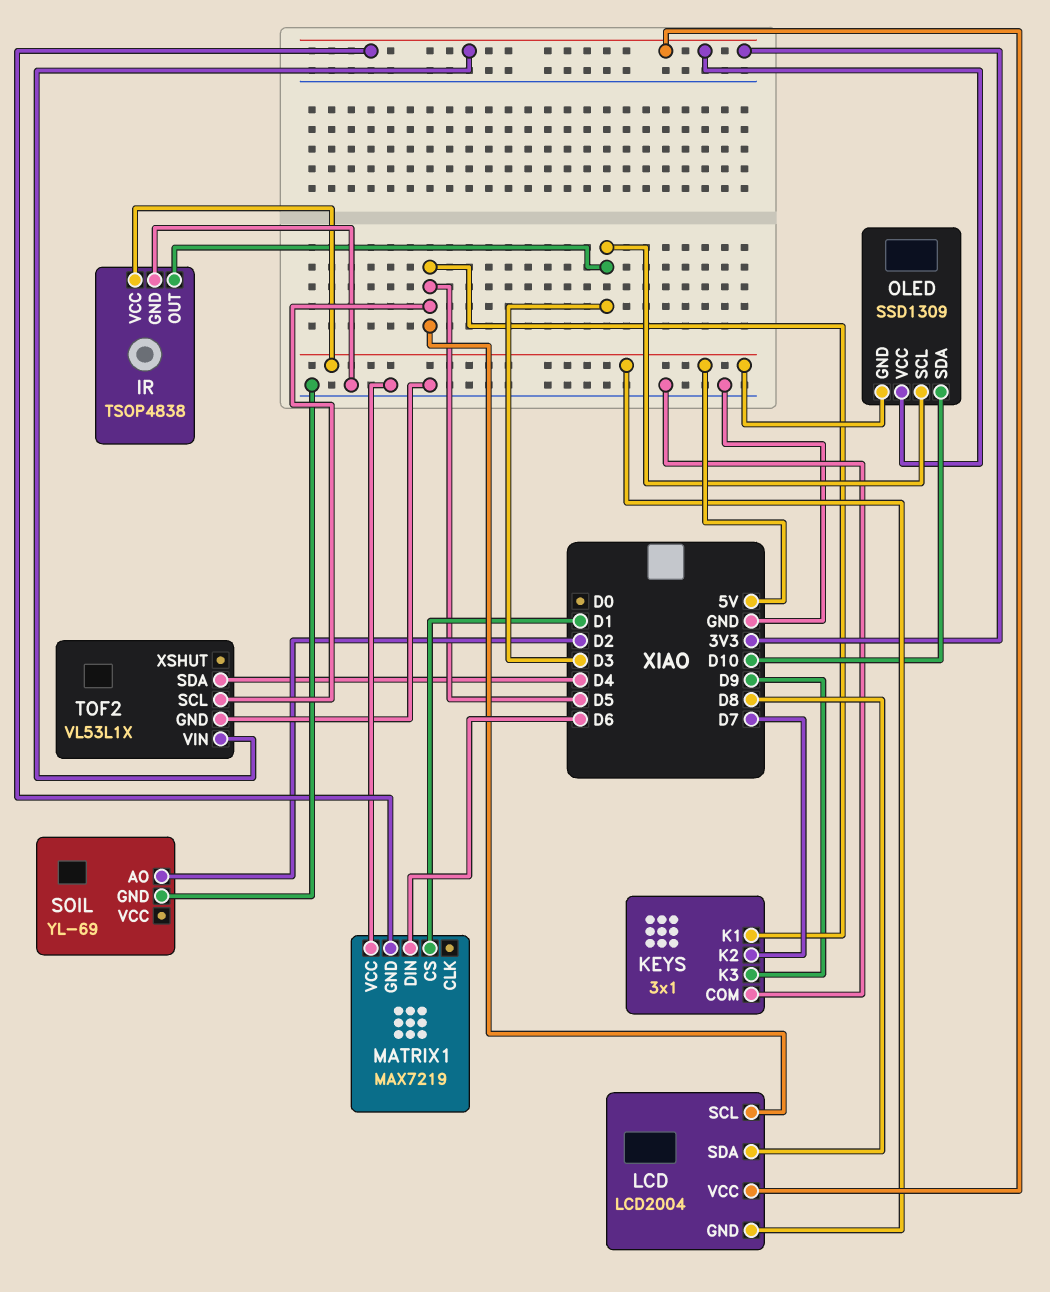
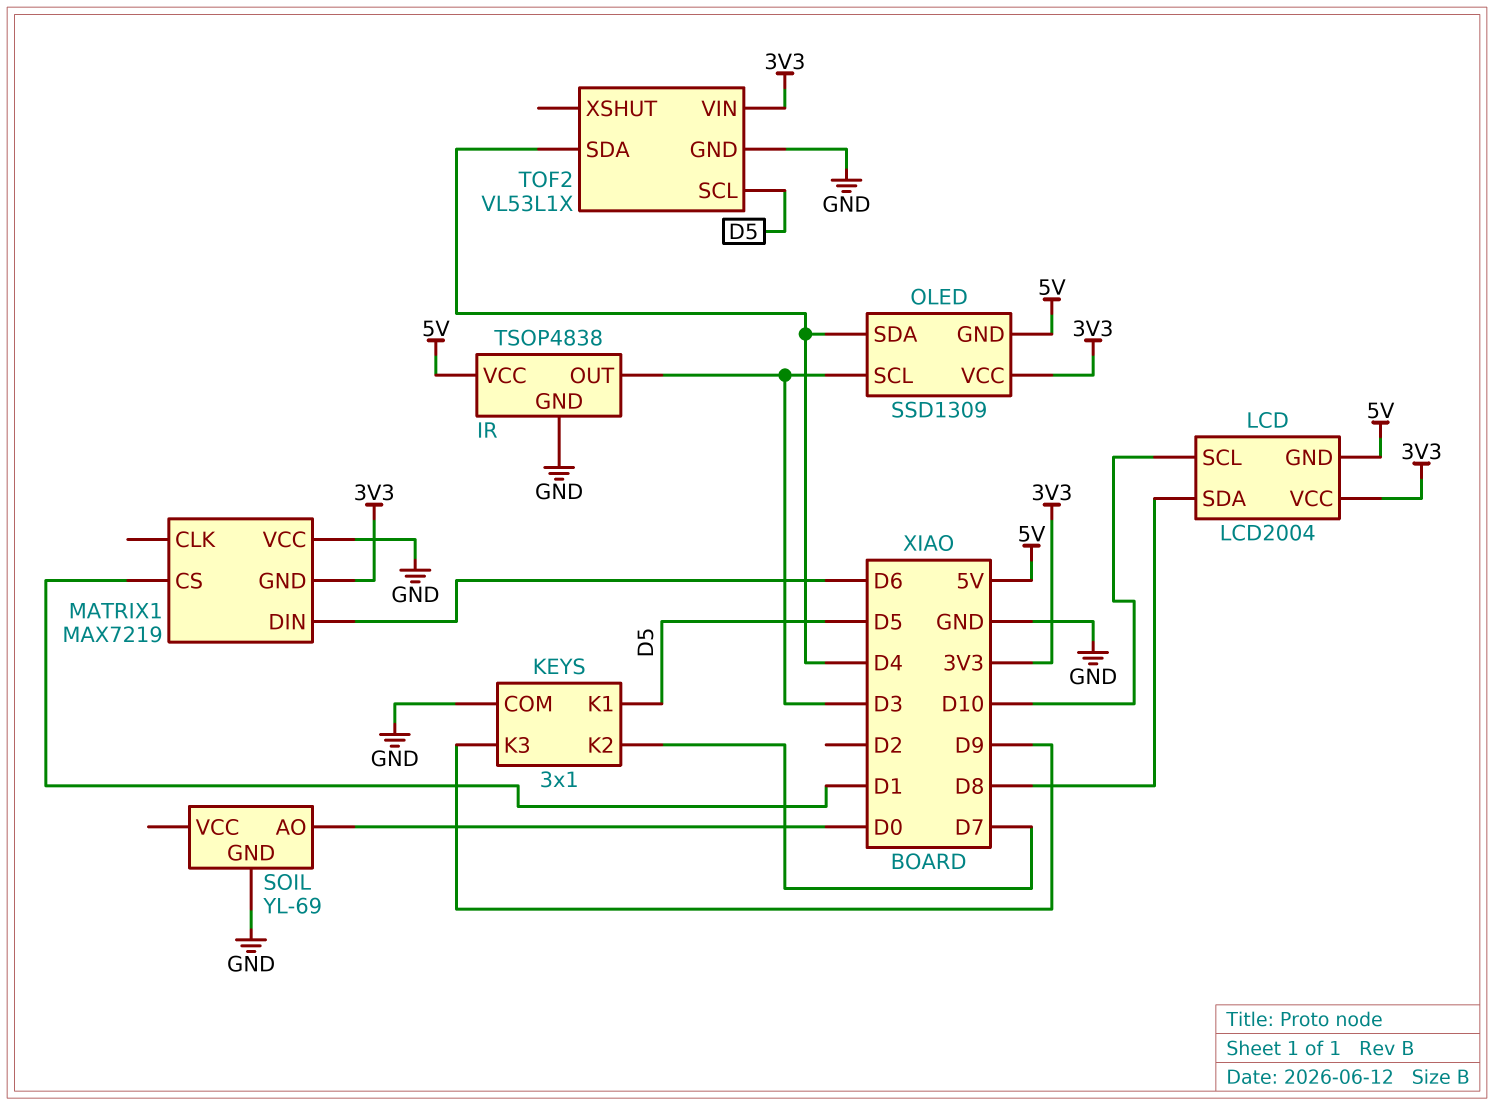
LCD pin SCL: D5 -> D10
OLED pin SDA: D10 -> D4
SOIL pin AO: D2 -> D0

